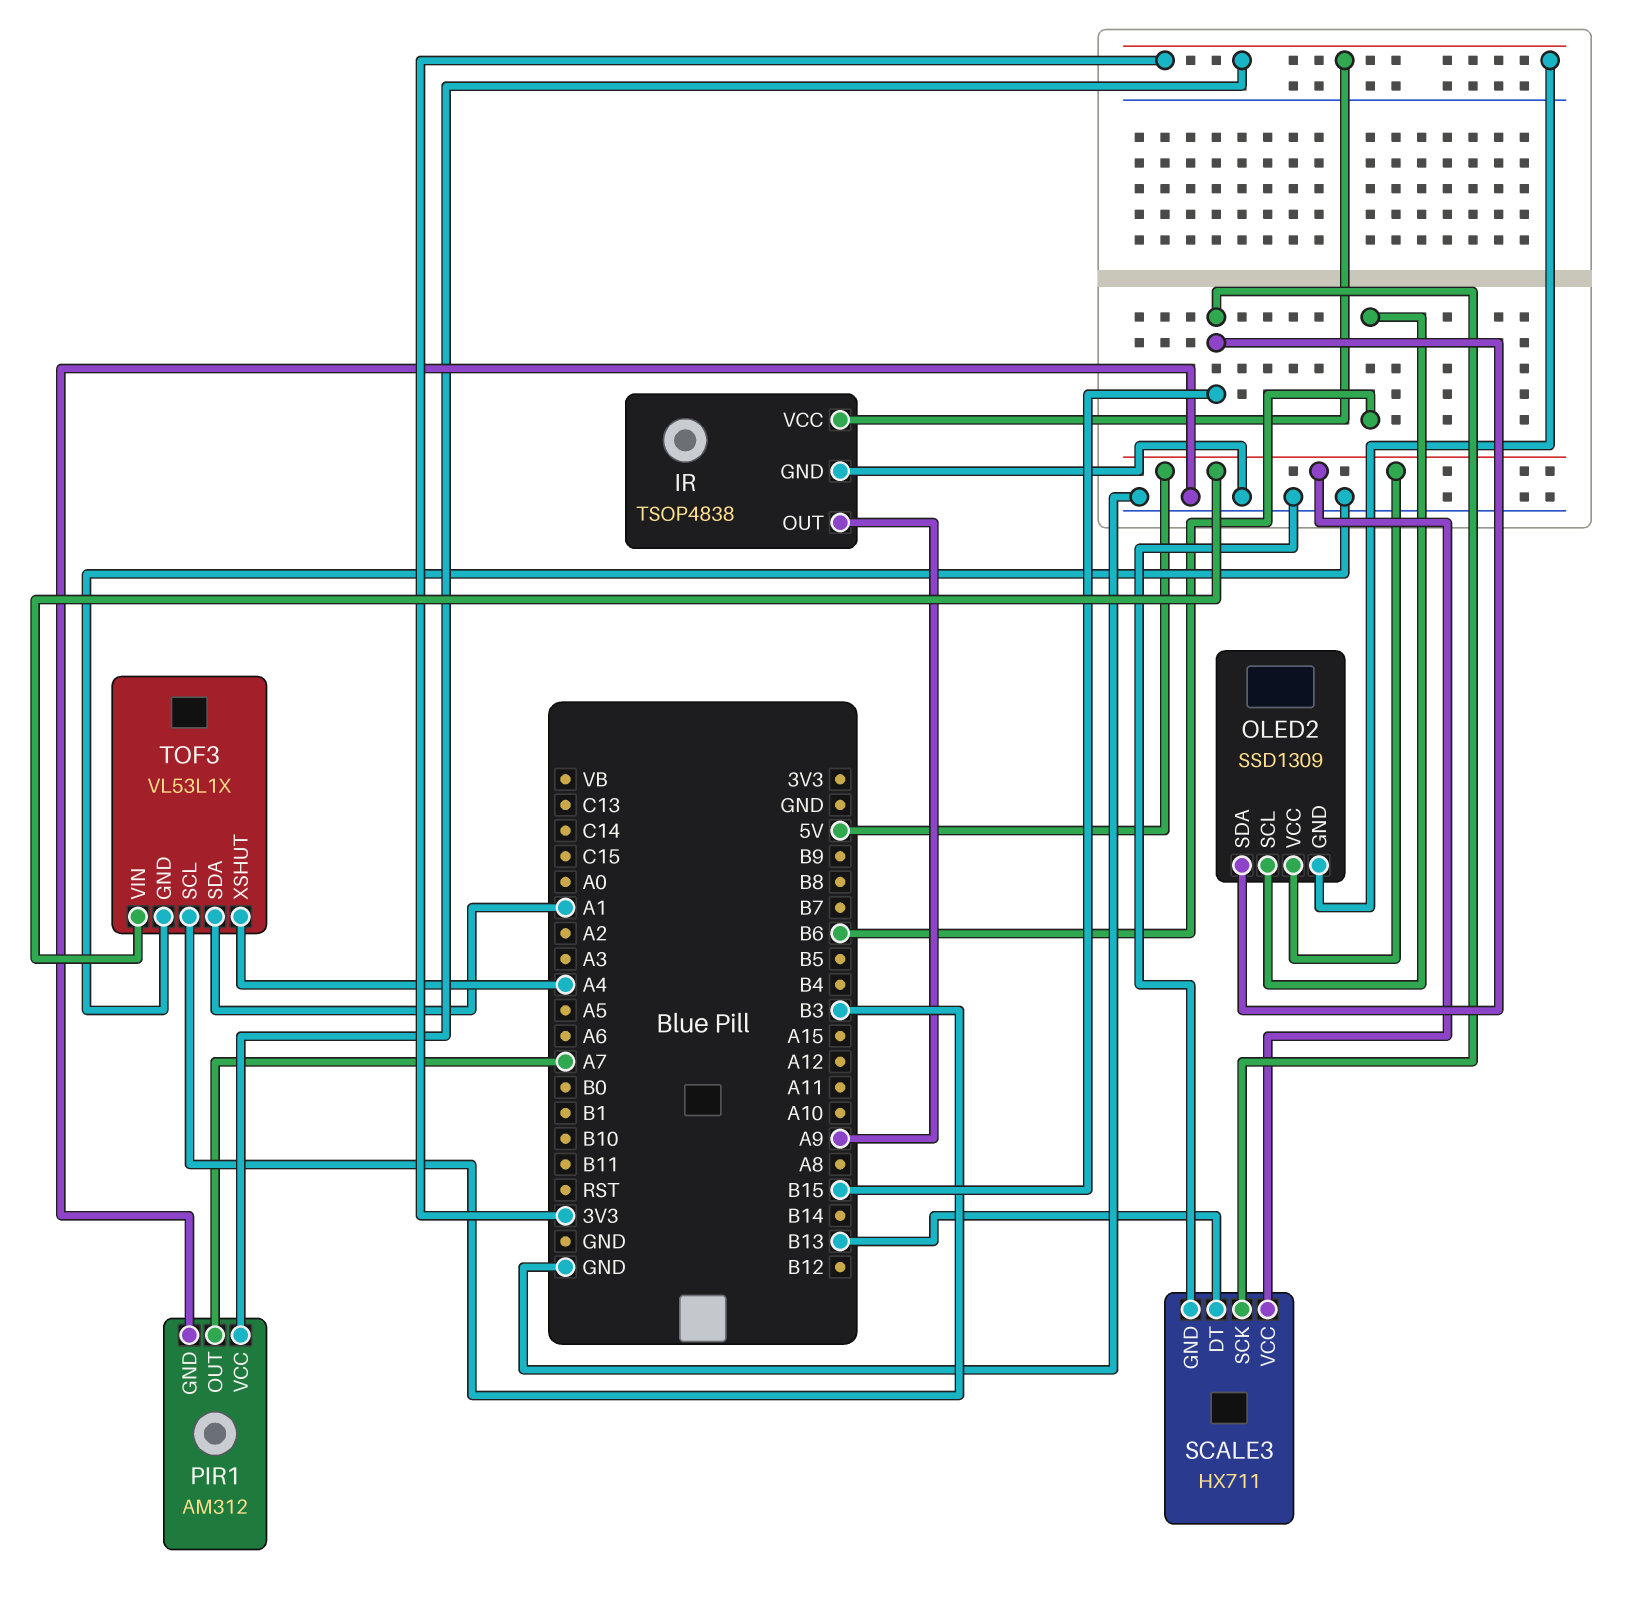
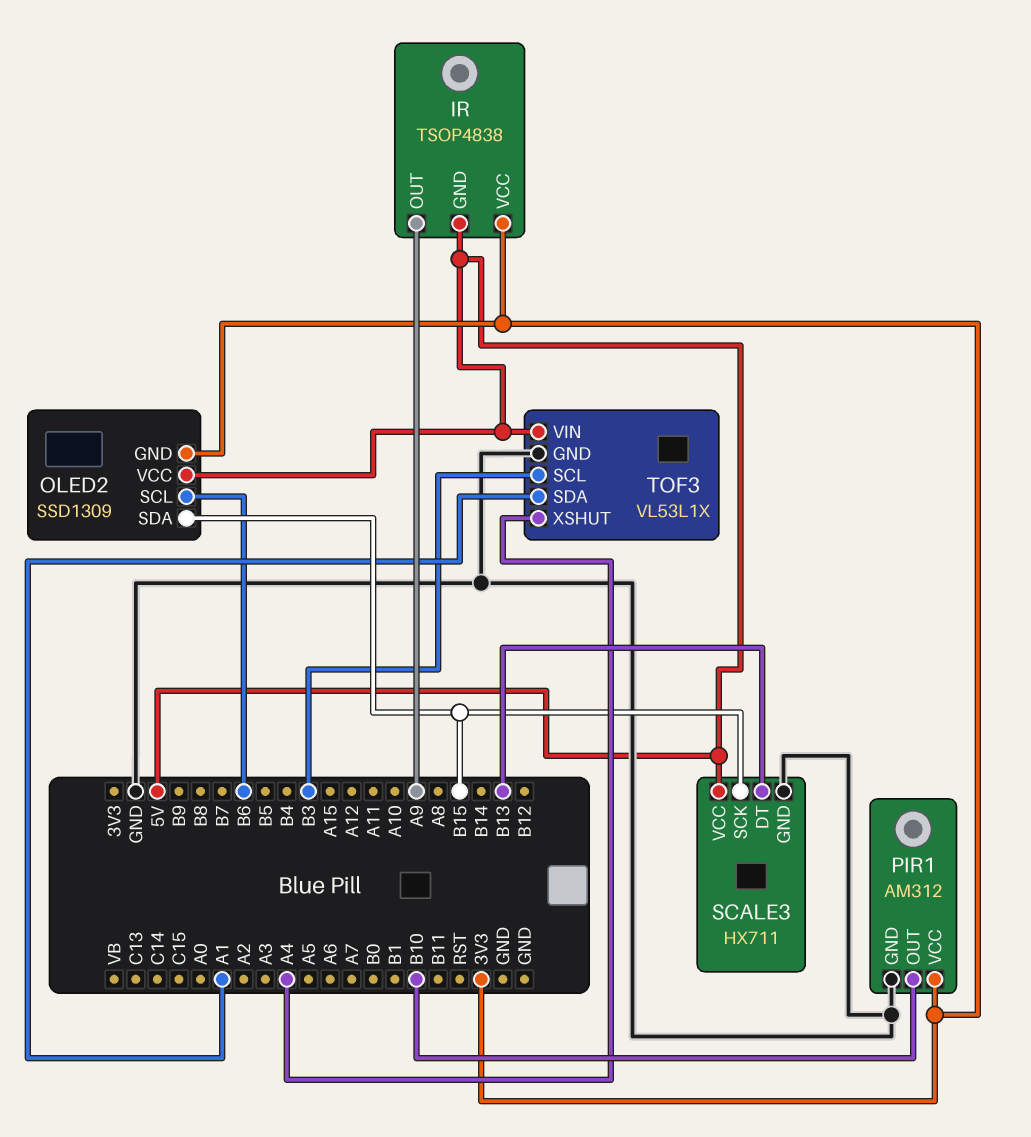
IR pin GND: GND -> 5V
PIR1 pin OUT: A7 -> B10

